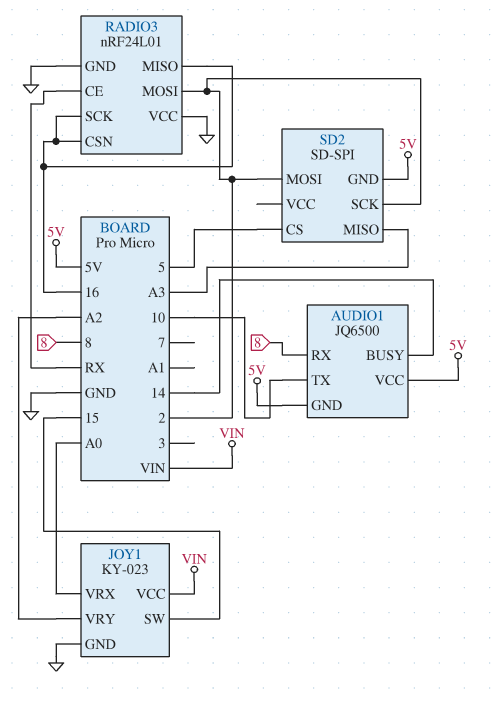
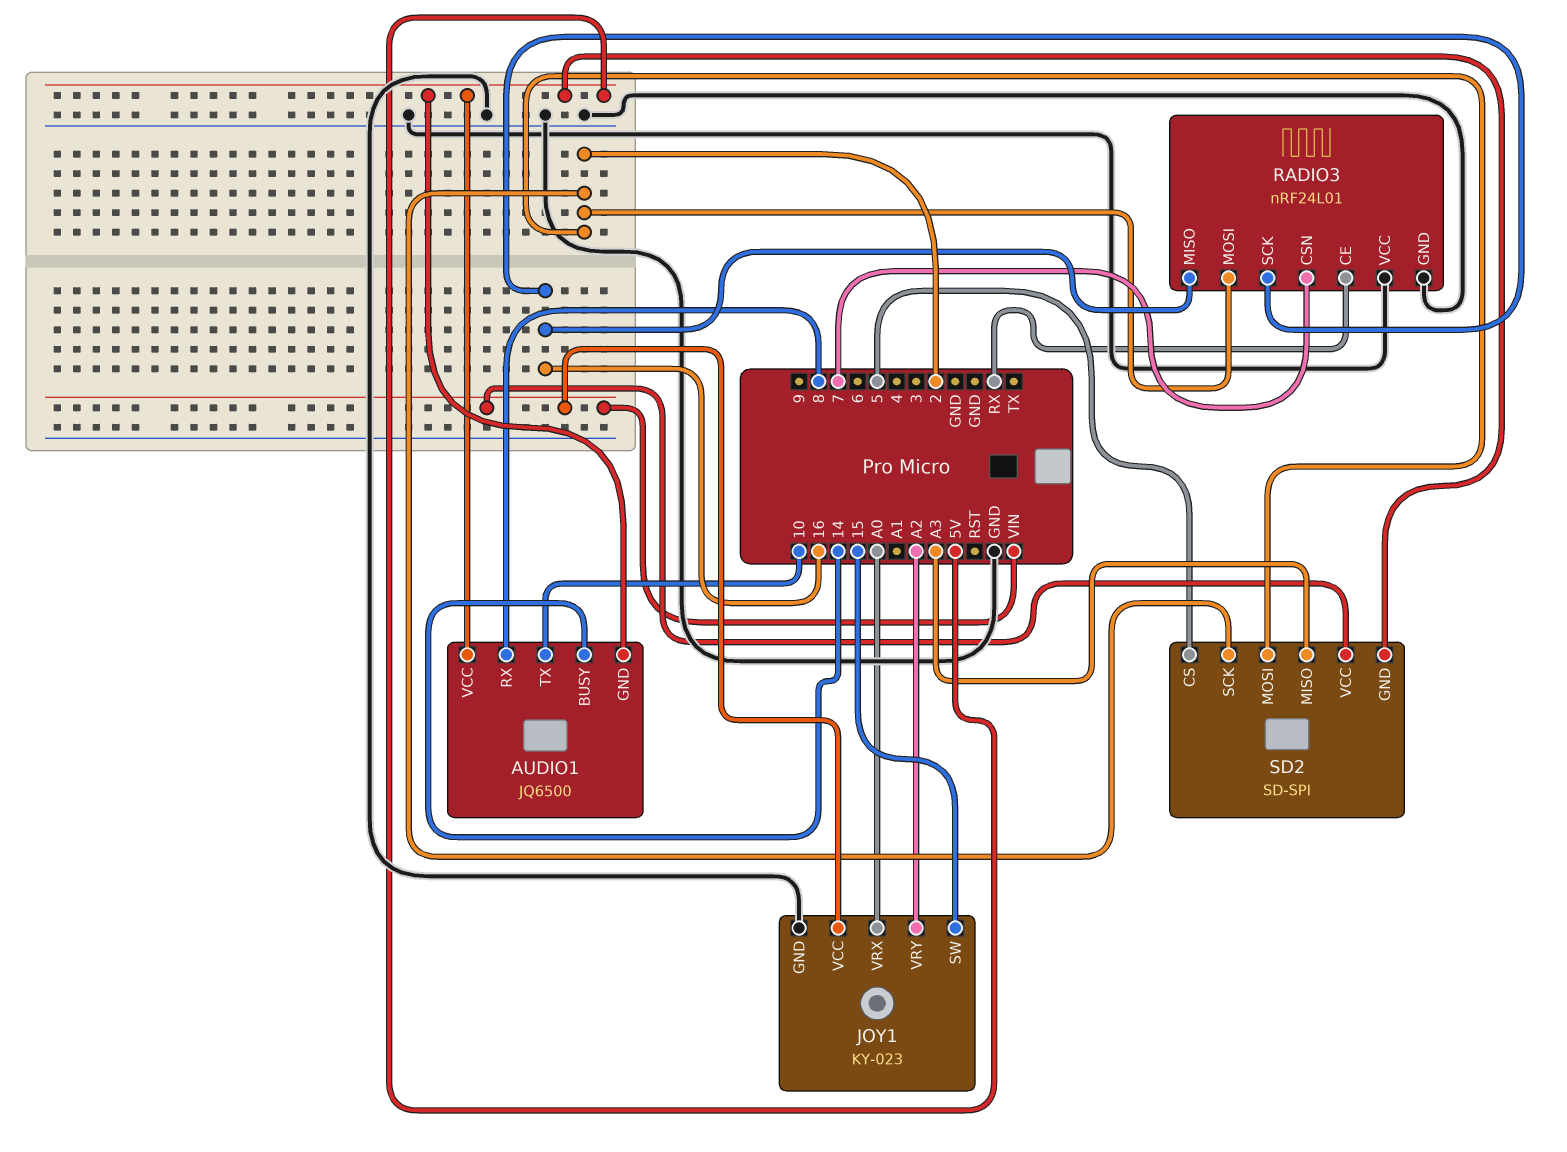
RADIO3 pin CSN: 16 -> 7
SD2 pin VCC: none -> VIN

